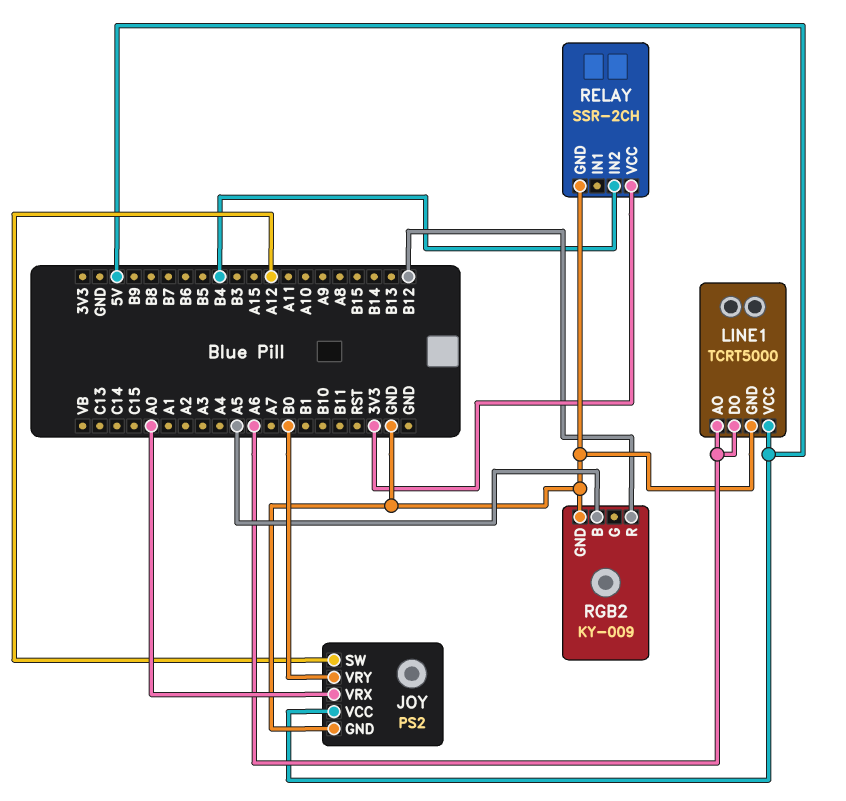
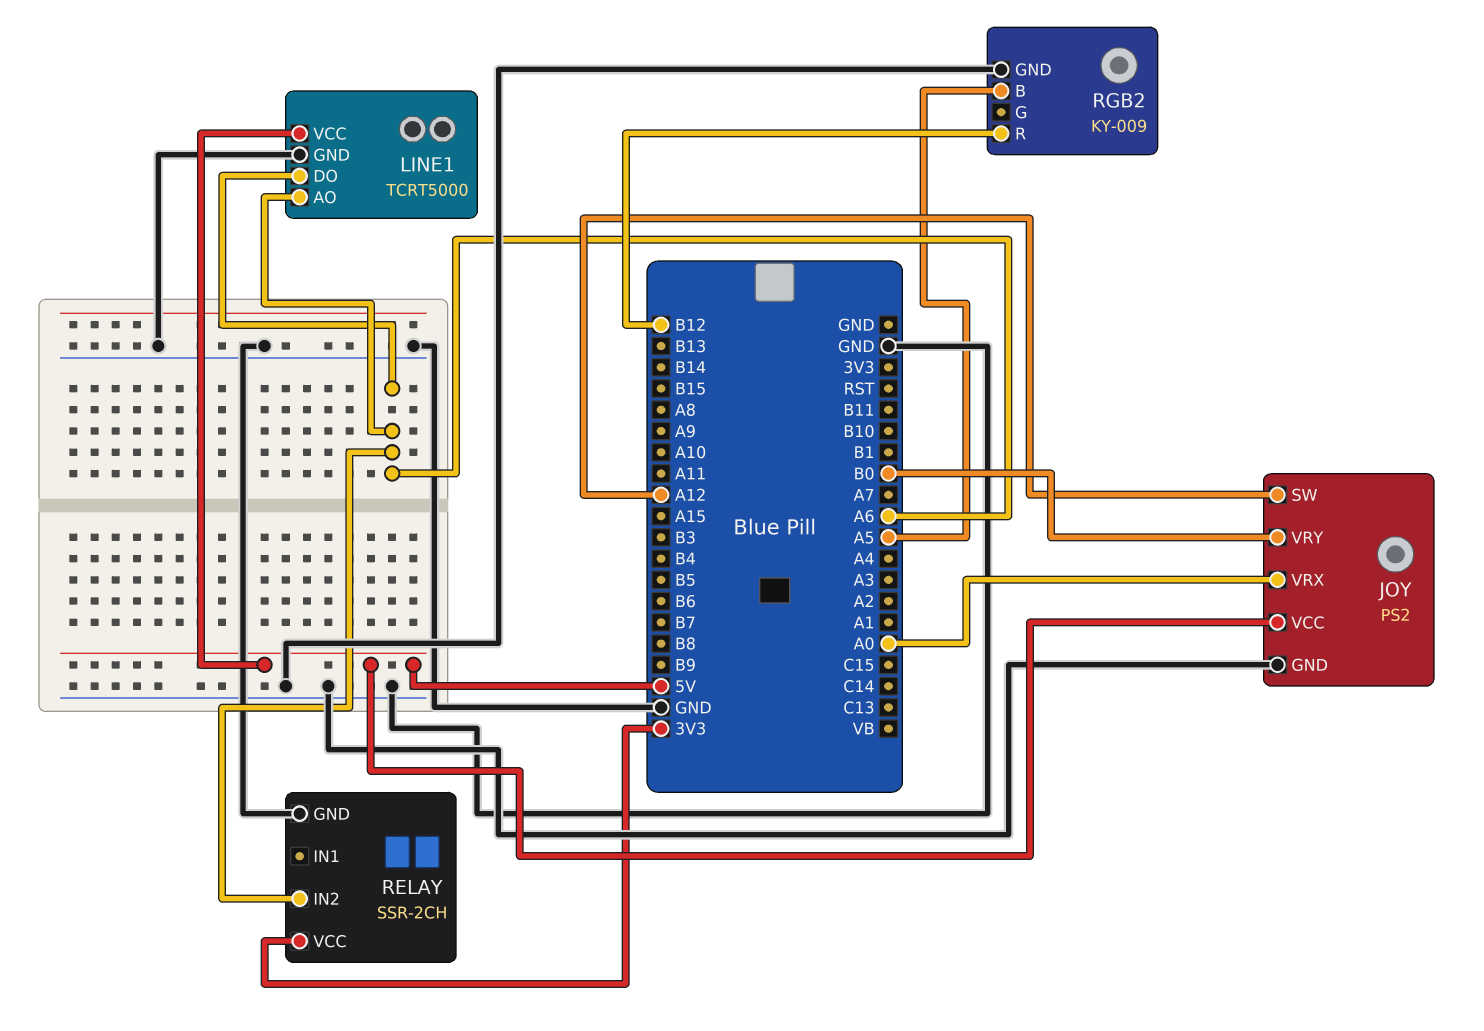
RELAY pin IN2: B4 -> A6

